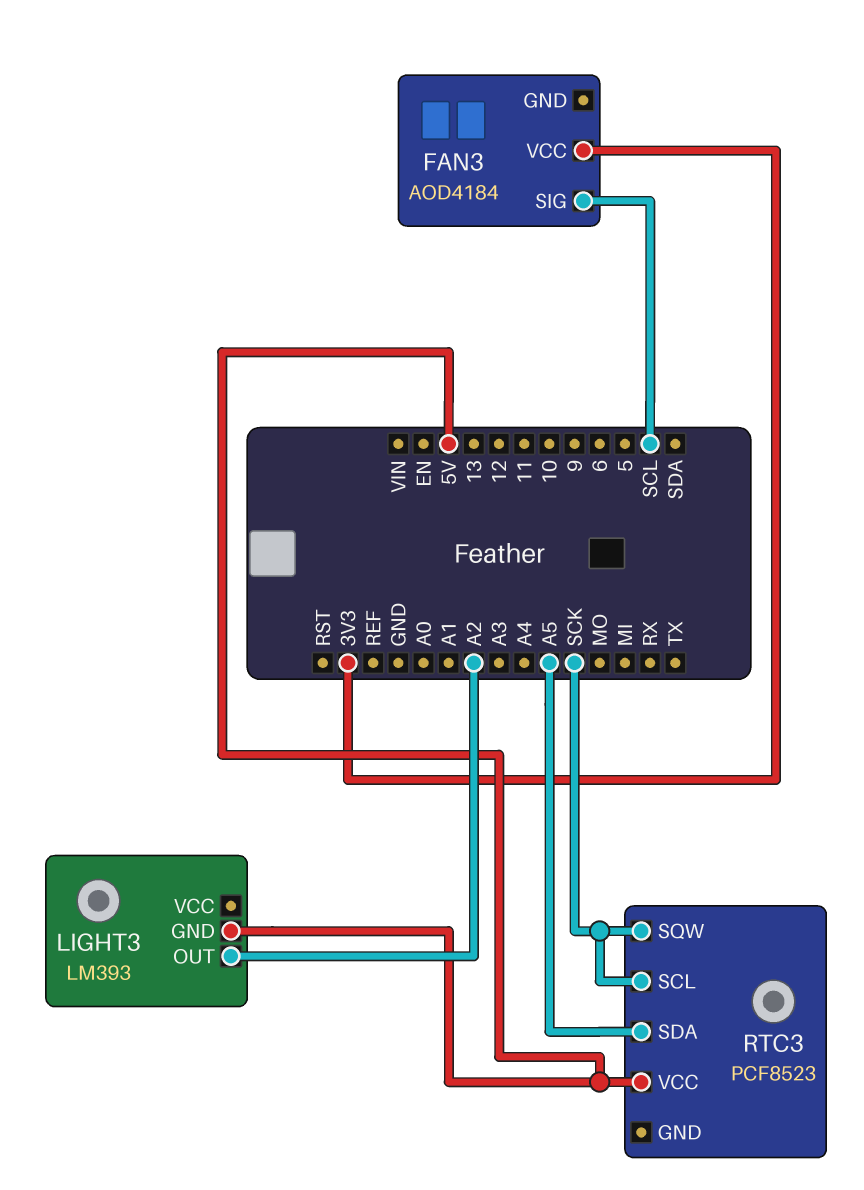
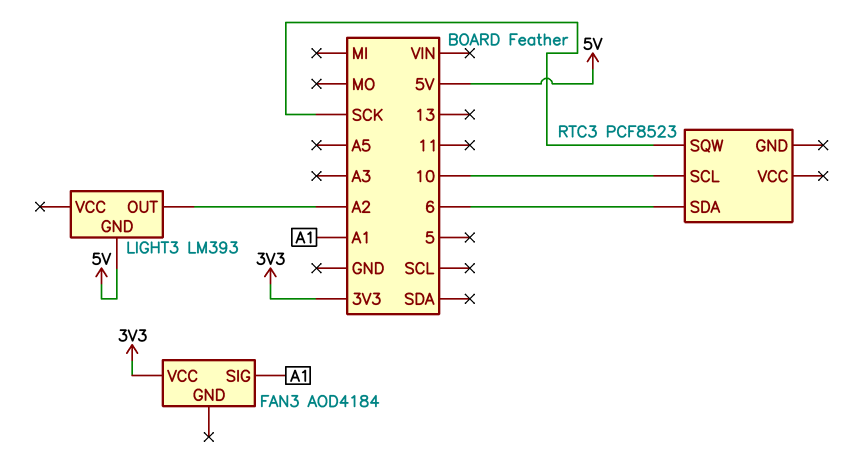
FAN3 pin SIG: SCL -> A1
RTC3 pin SCL: SCK -> 10
RTC3 pin SDA: A5 -> 6
RTC3 pin VCC: 5V -> none

